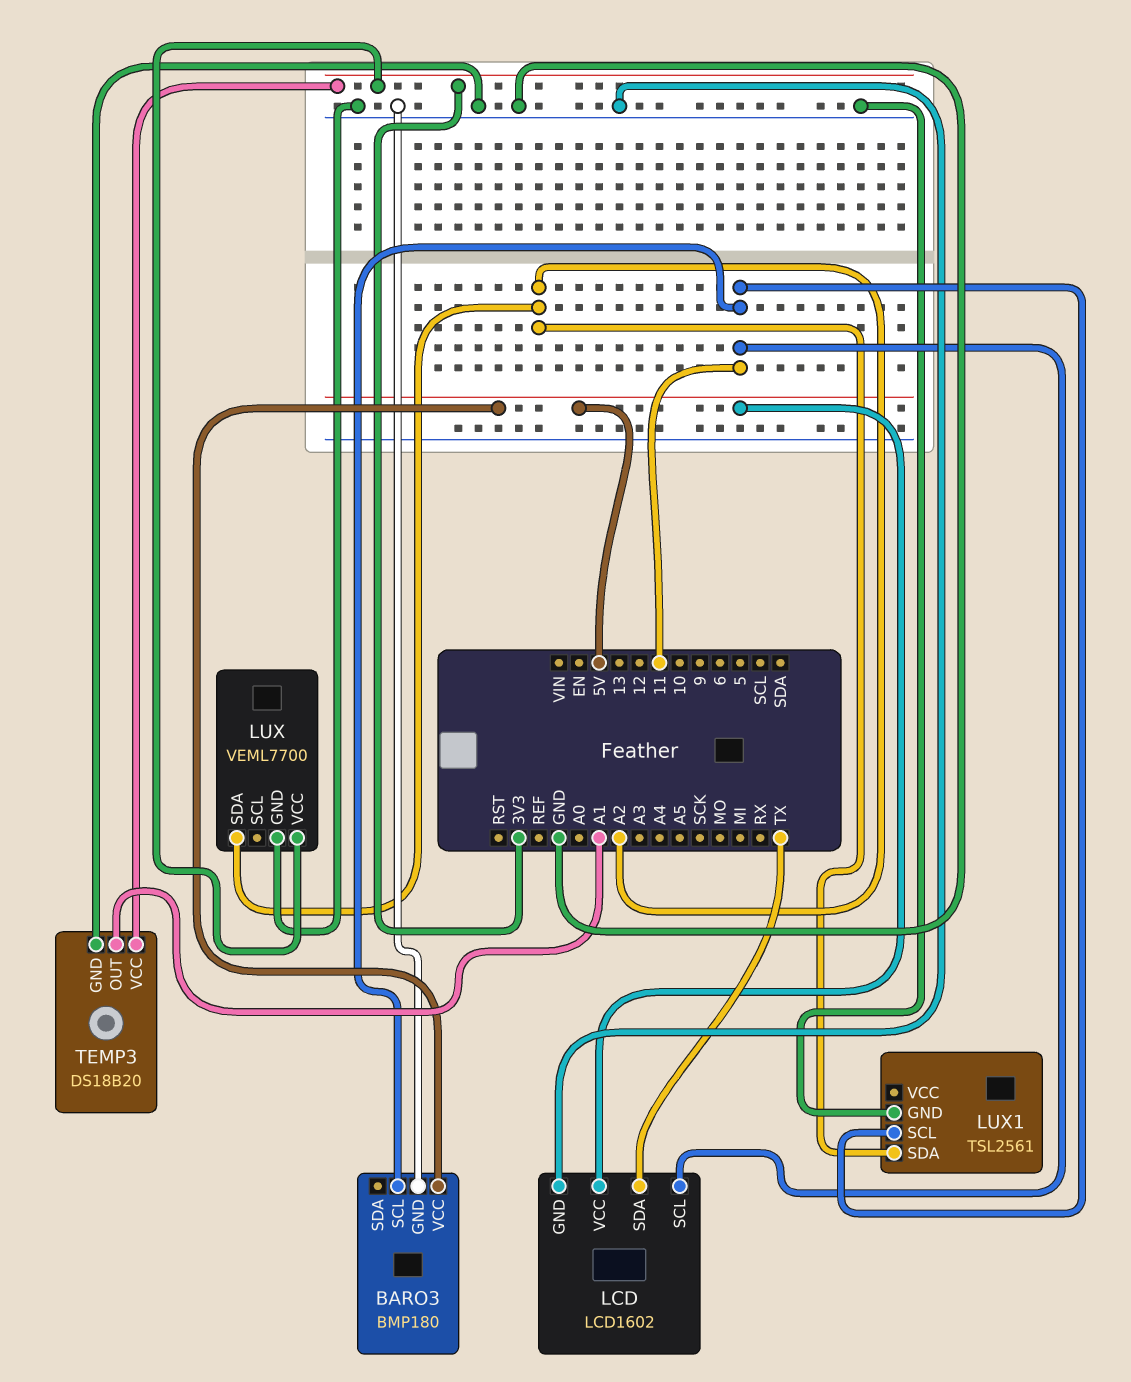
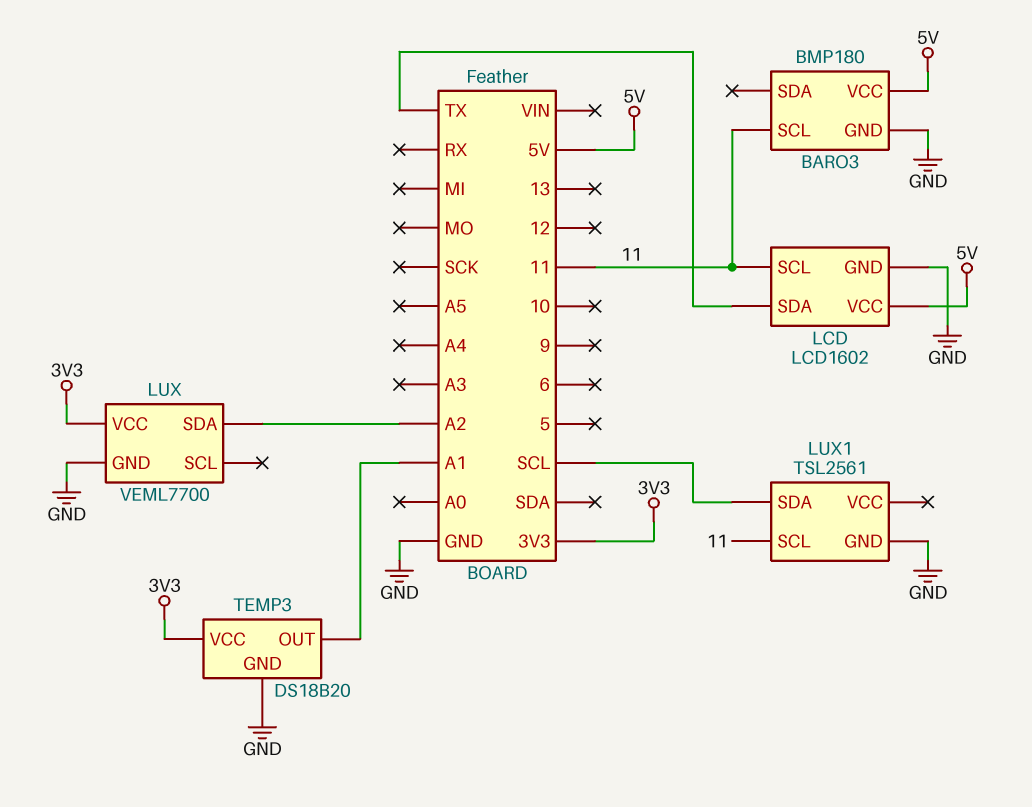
LUX1 pin SDA: A2 -> SCL

